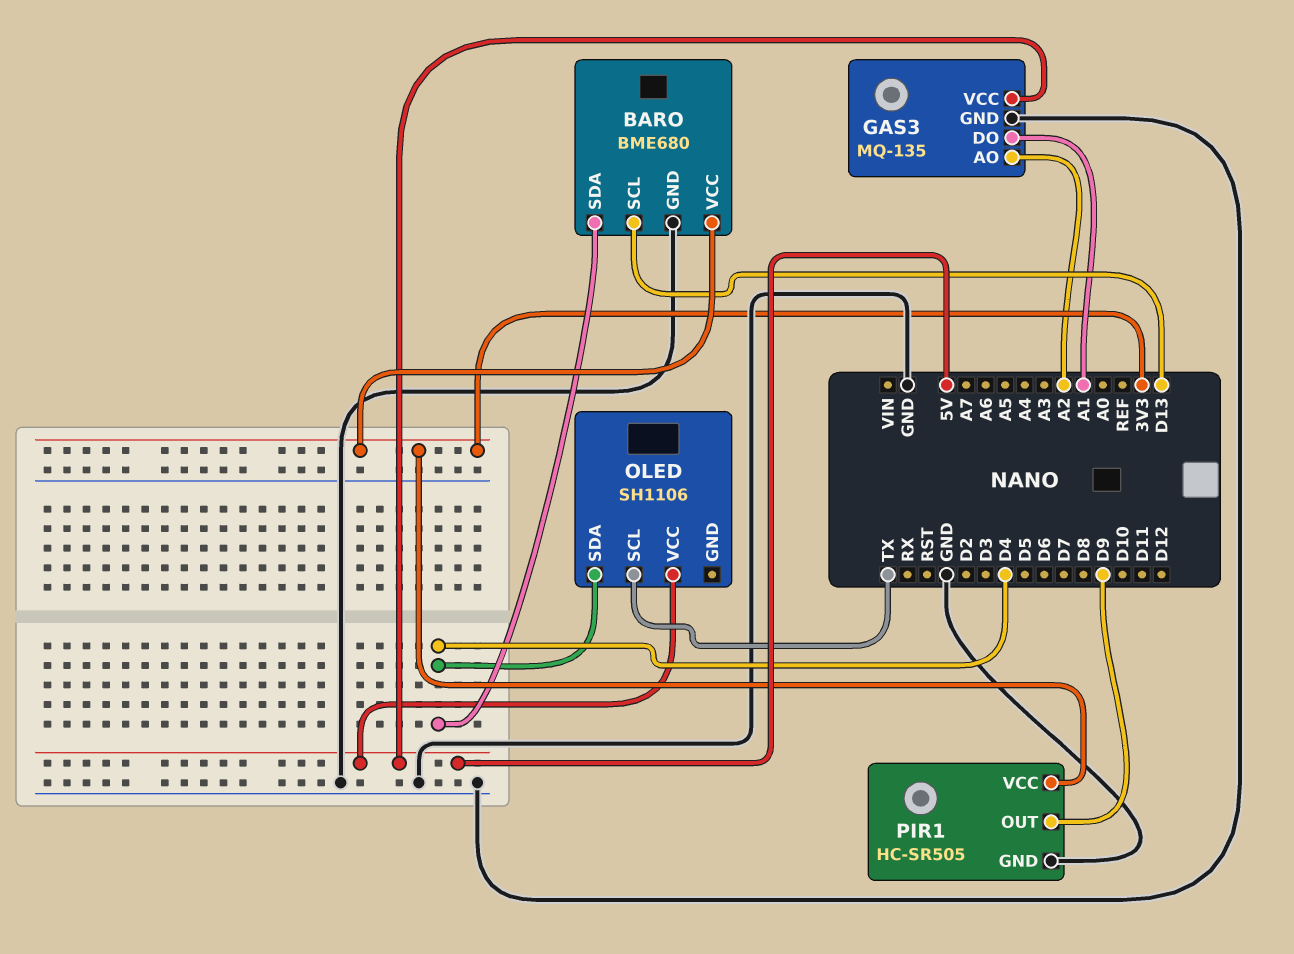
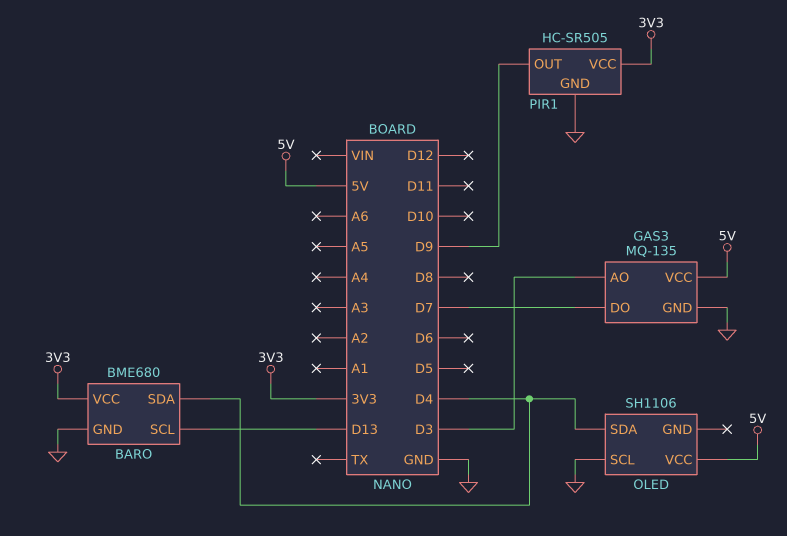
GAS3 pin AO: A2 -> D3
GAS3 pin DO: A1 -> D7
OLED pin SCL: TX -> GND

